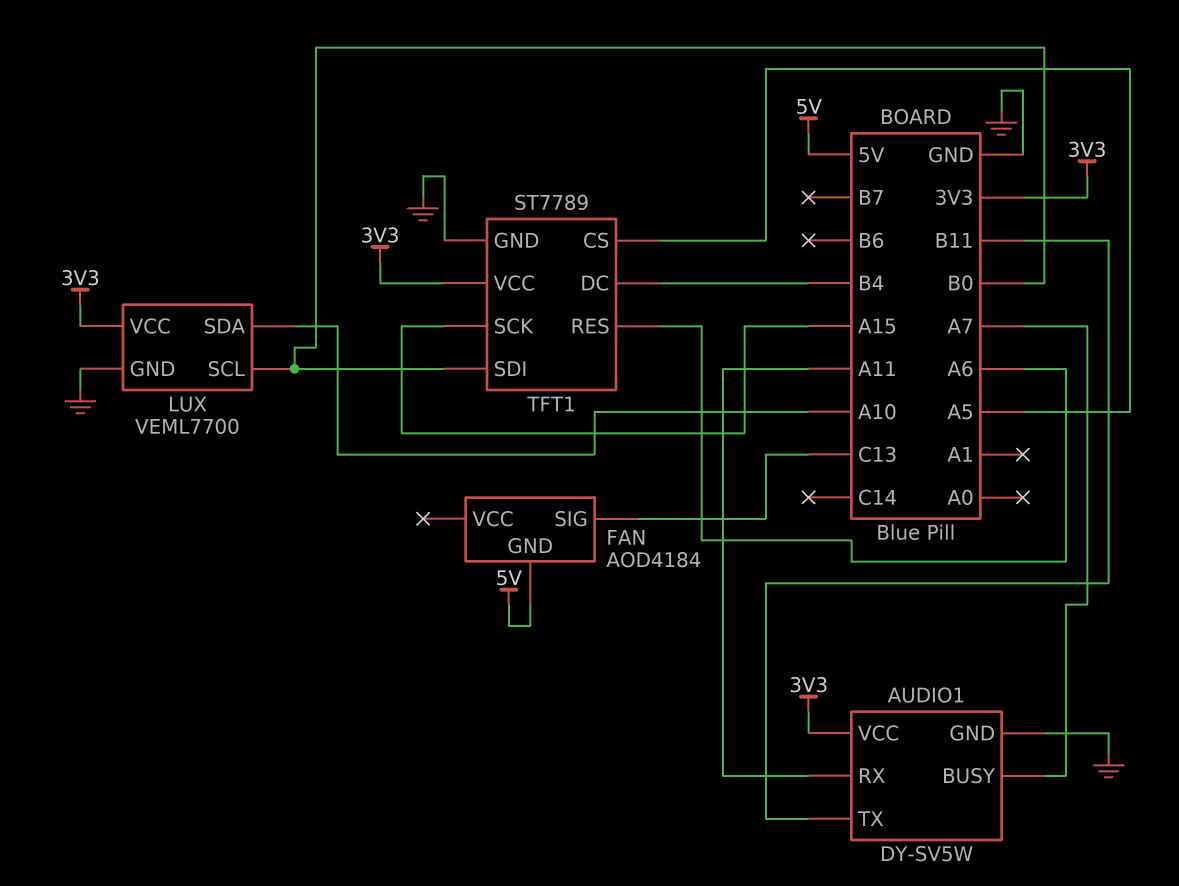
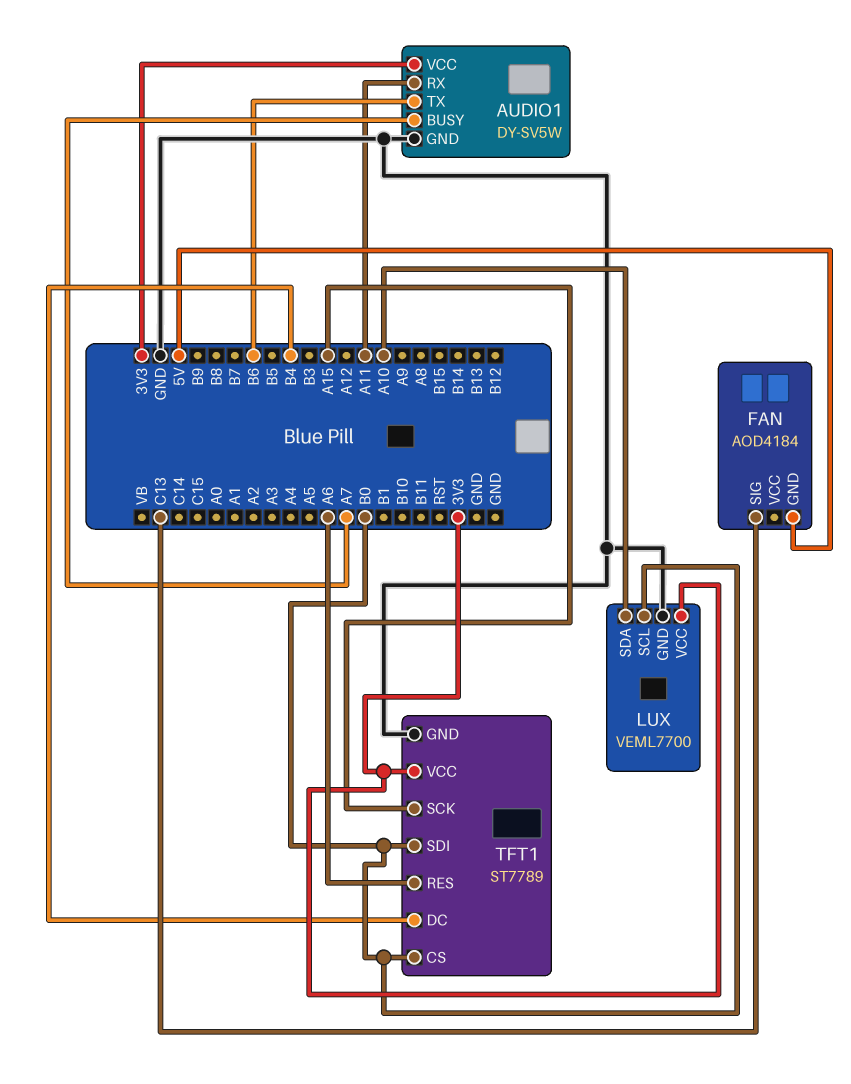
AUDIO1 pin TX: B11 -> B6
TFT1 pin CS: A5 -> B0

